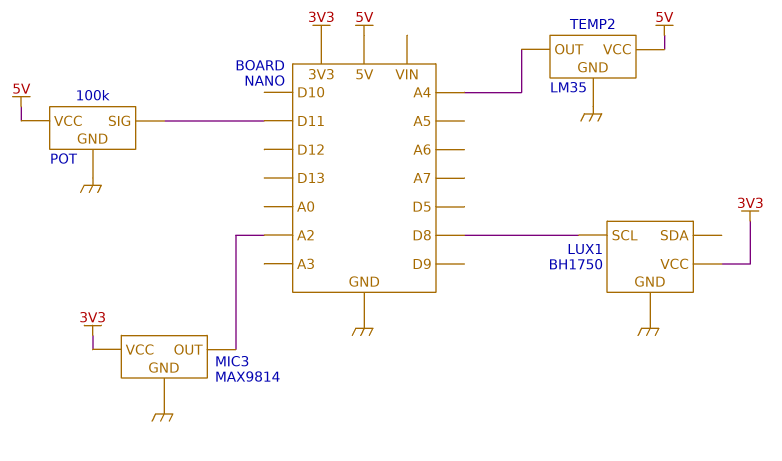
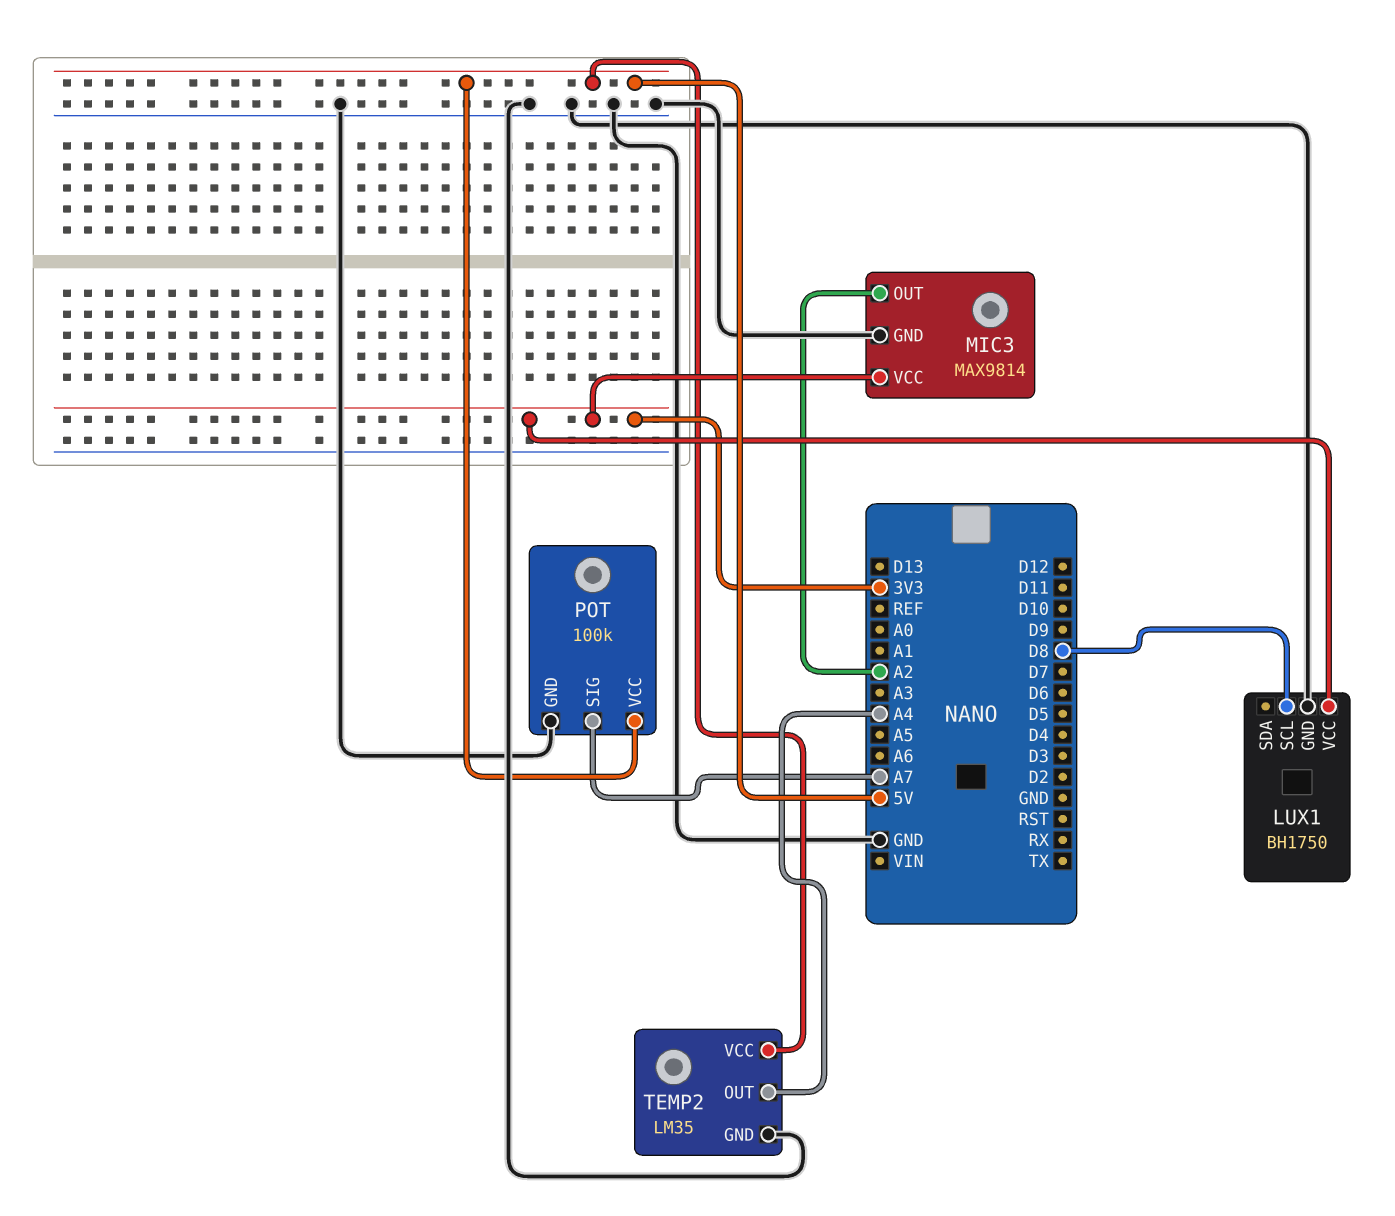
POT pin SIG: D11 -> A7

